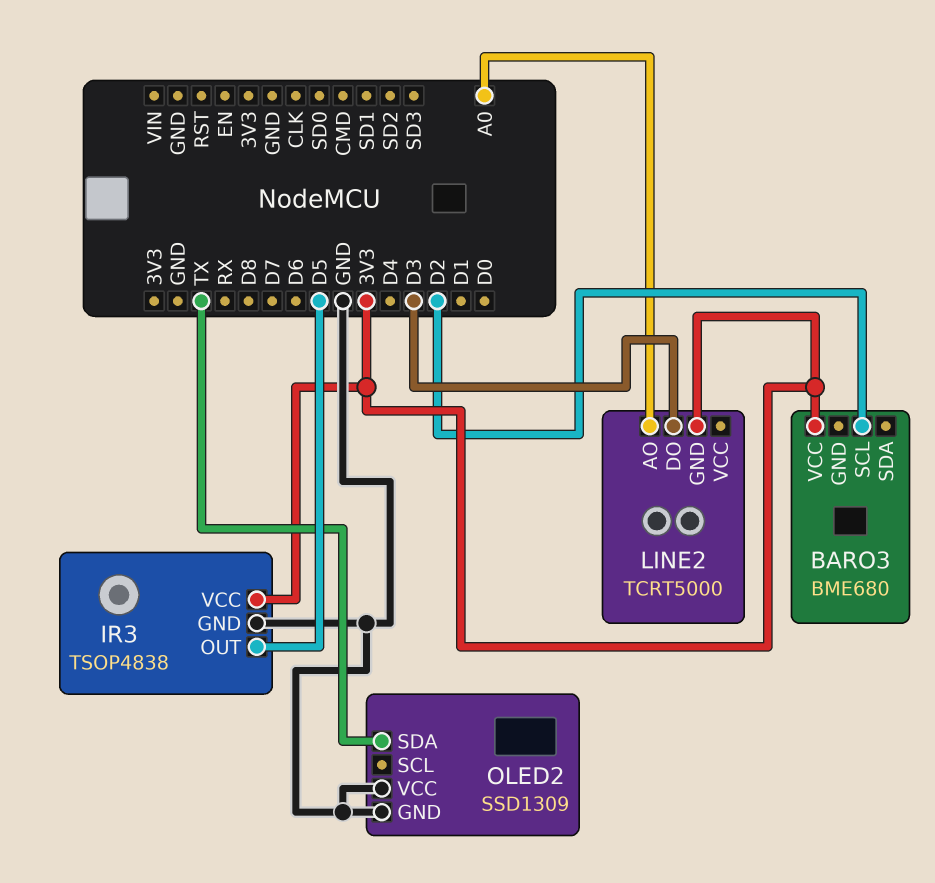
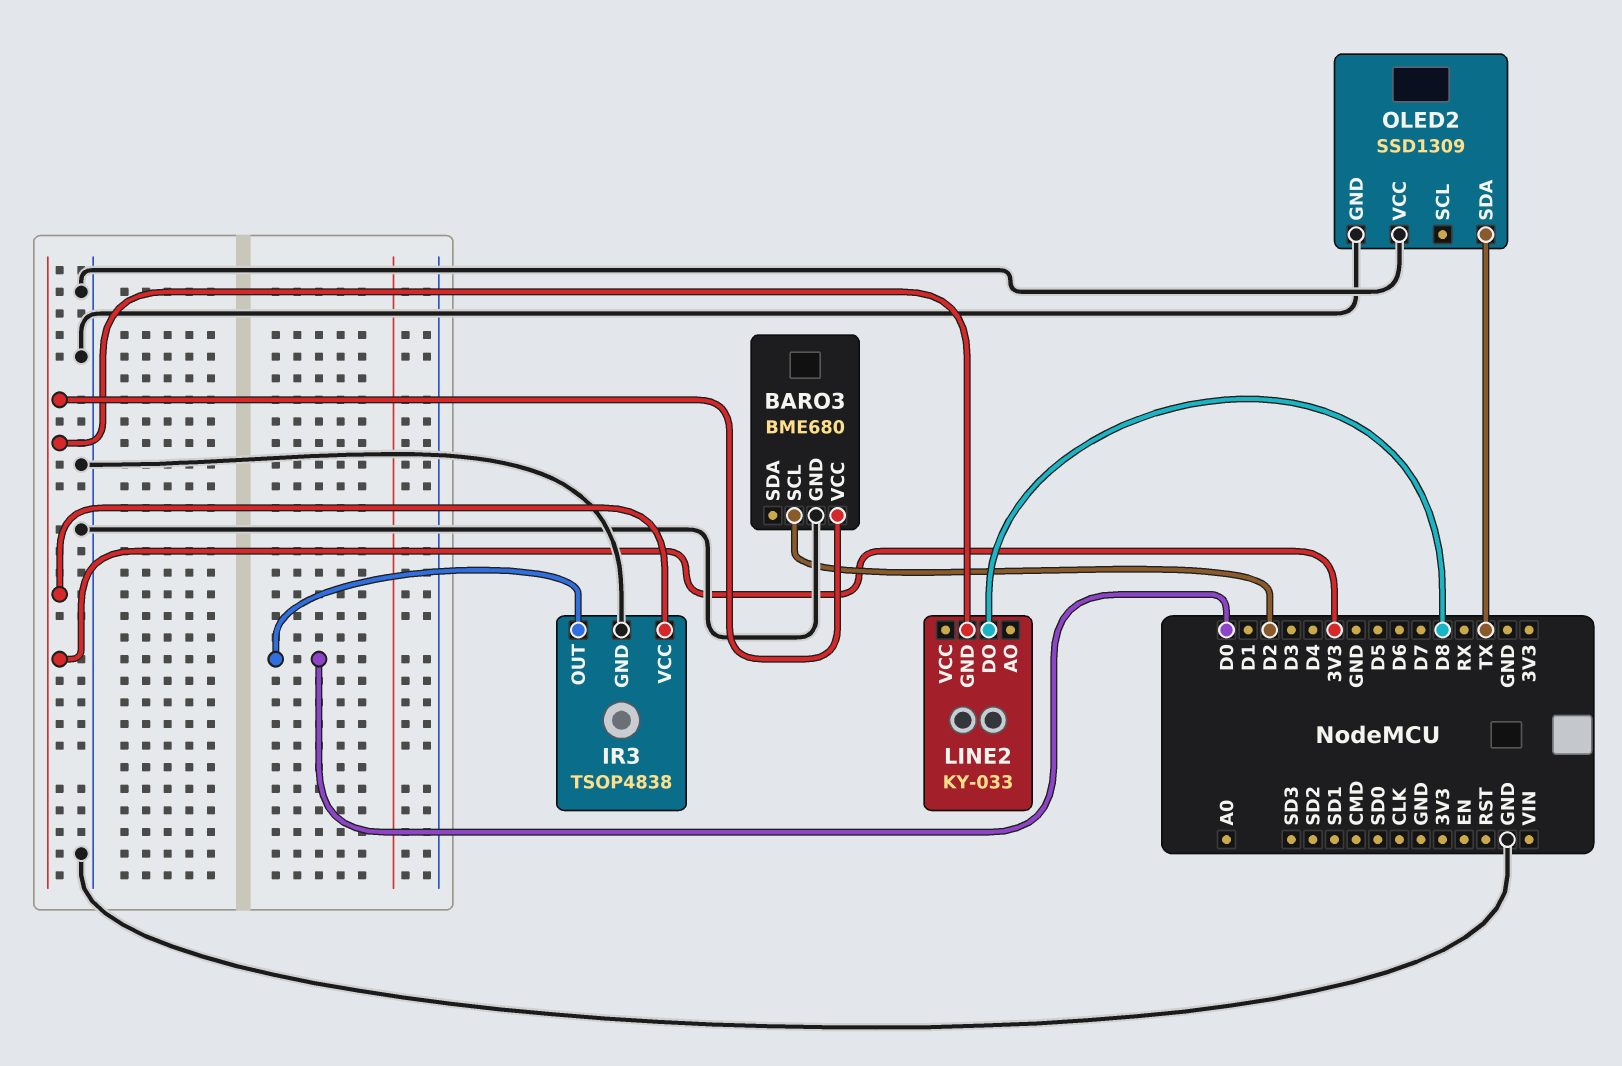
BARO3 pin GND: none -> GND
IR3 pin OUT: D5 -> D0
LINE2: TCRT5000 -> KY-033
LINE2 pin AO: A0 -> none
LINE2 pin DO: D3 -> D8

